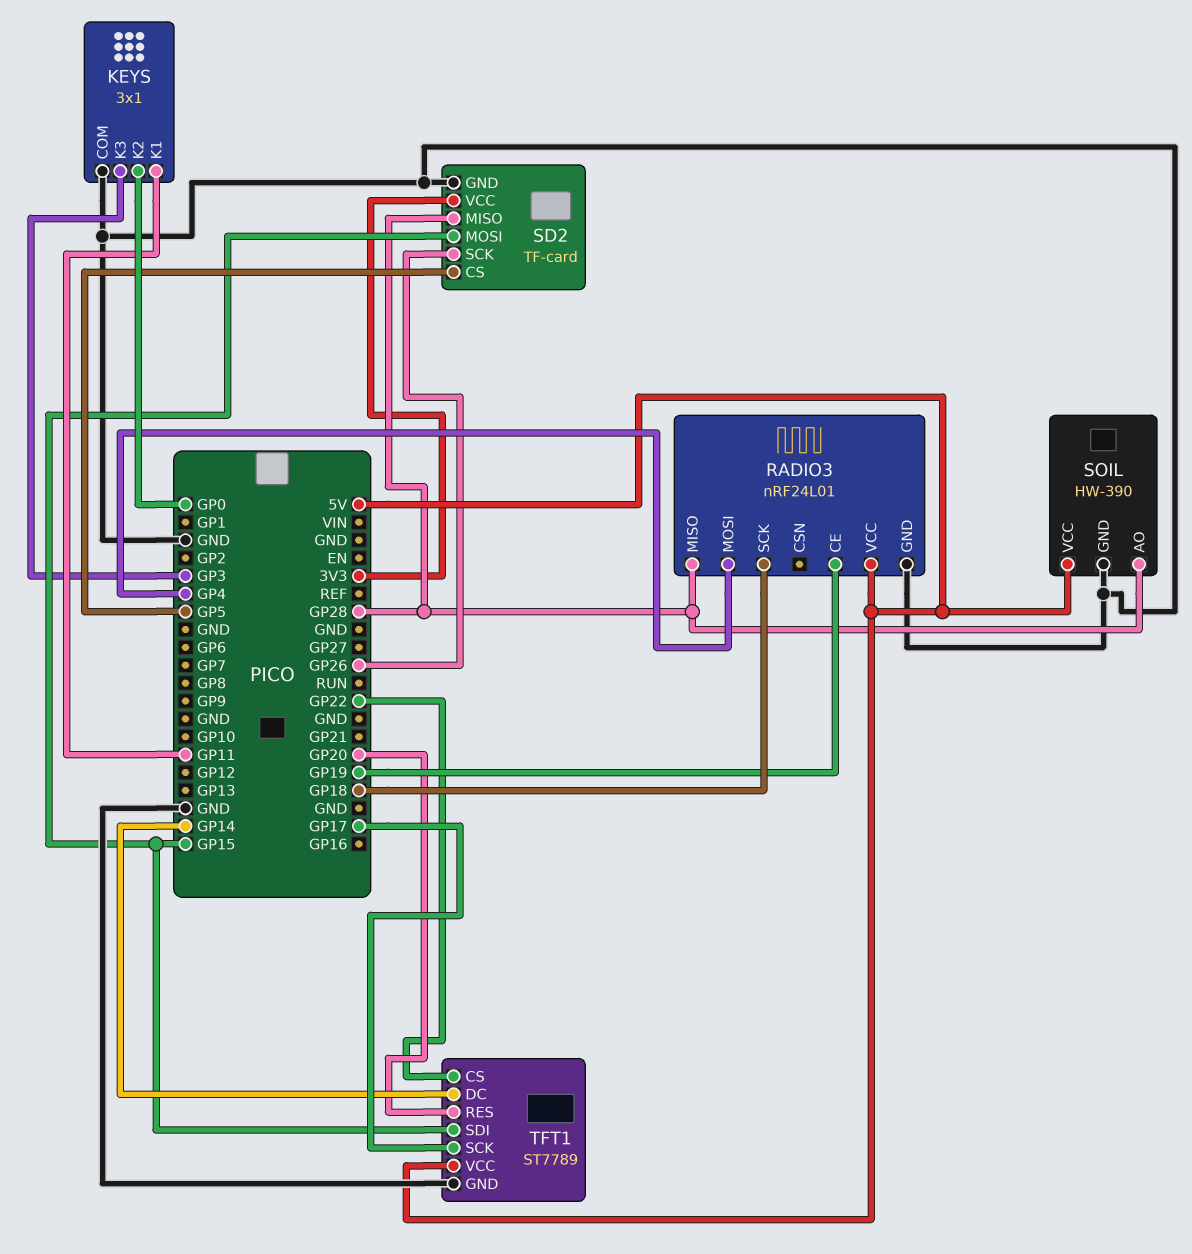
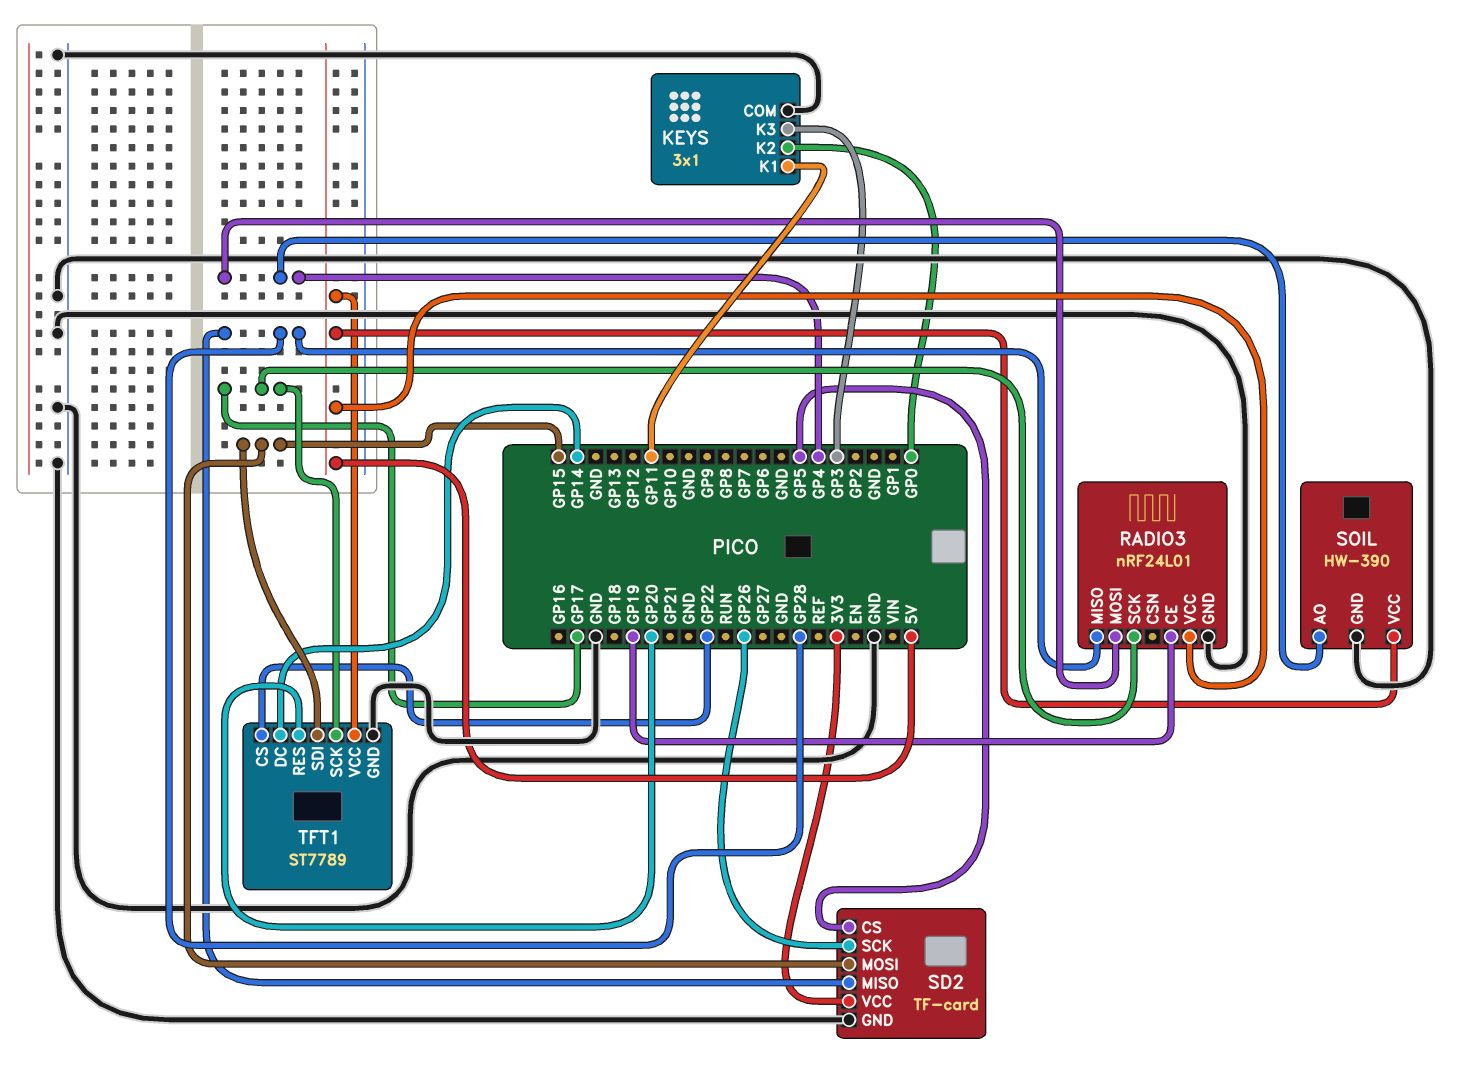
RADIO3 pin SCK: GP18 -> GP17
SOIL pin AO: GP28 -> GP4

